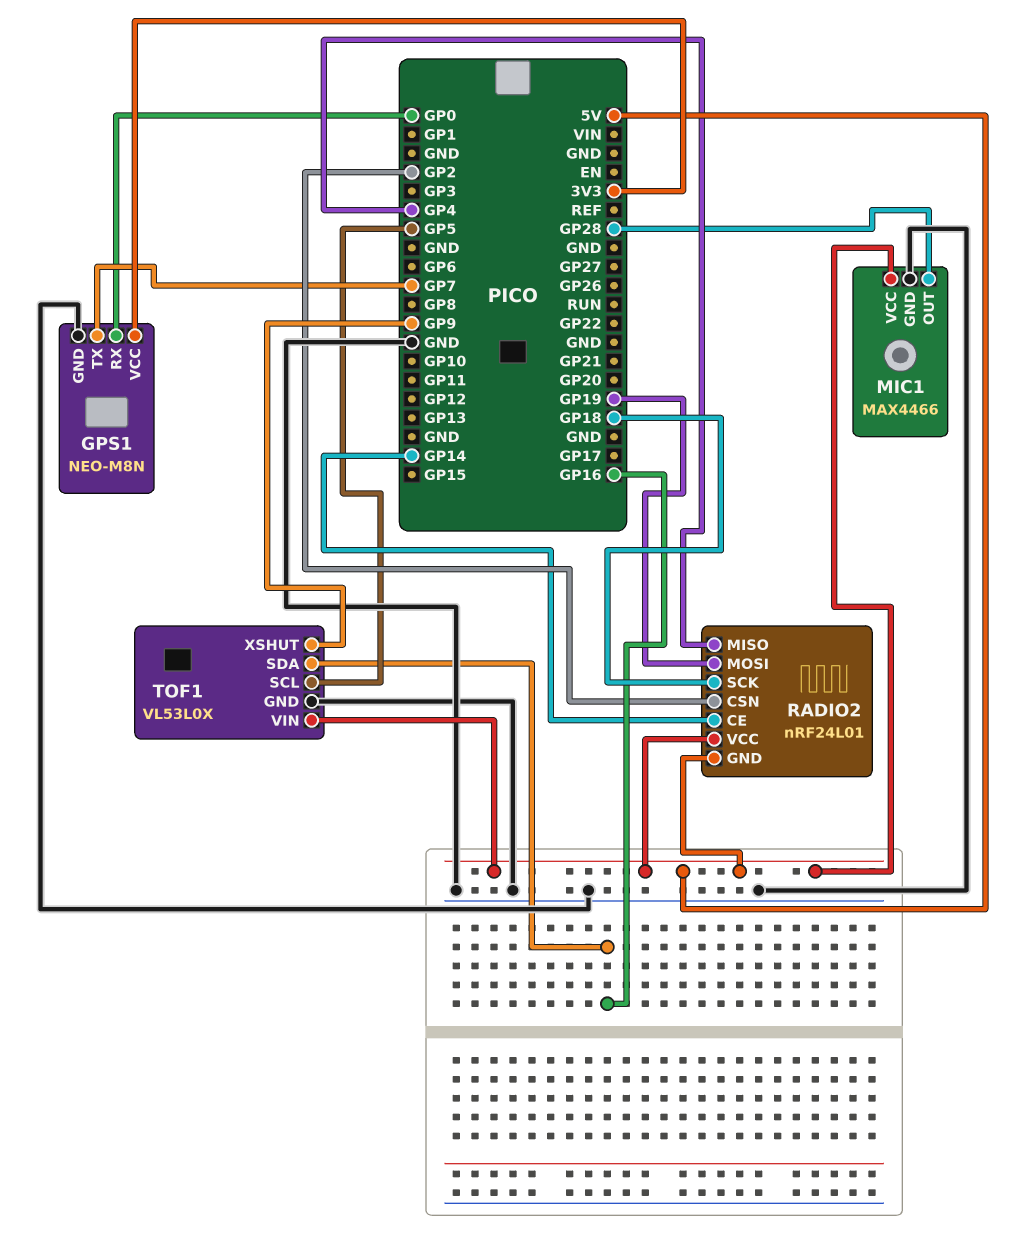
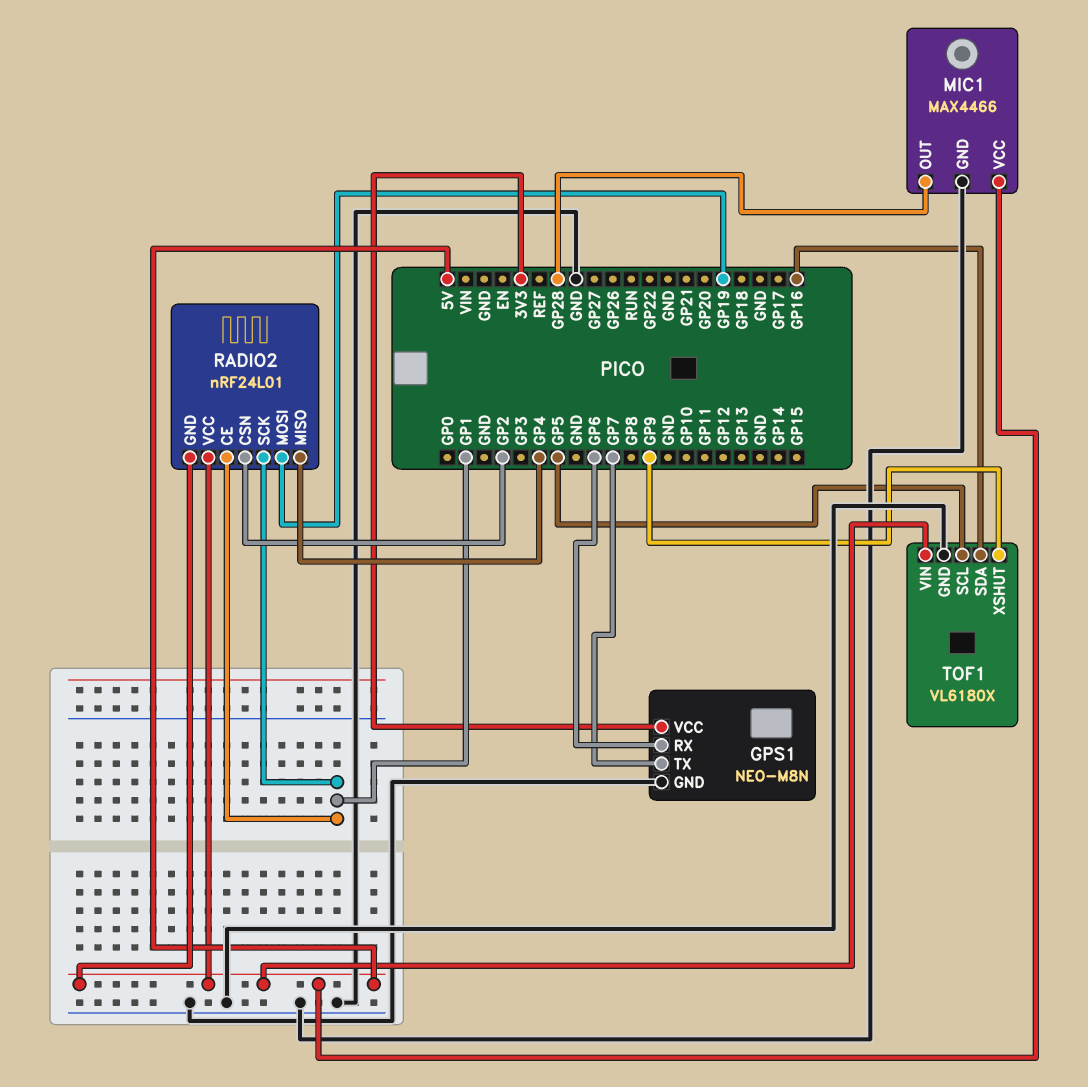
GPS1 pin RX: GP0 -> GP6
RADIO2 pin CE: GP14 -> GP1
RADIO2 pin SCK: GP18 -> GP1
TOF1: VL53L0X -> VL6180X

